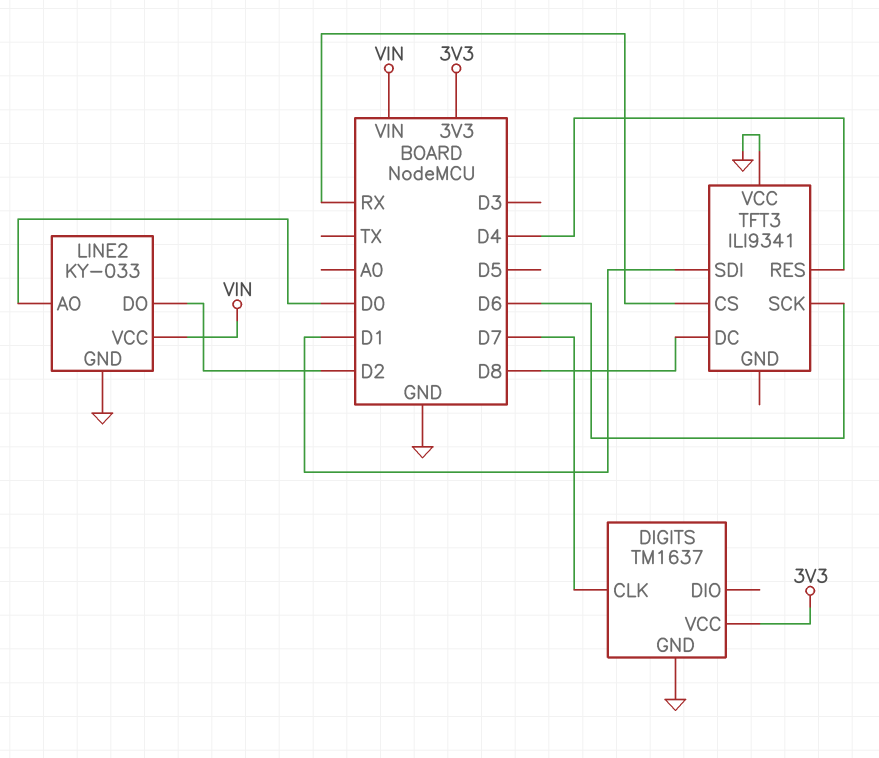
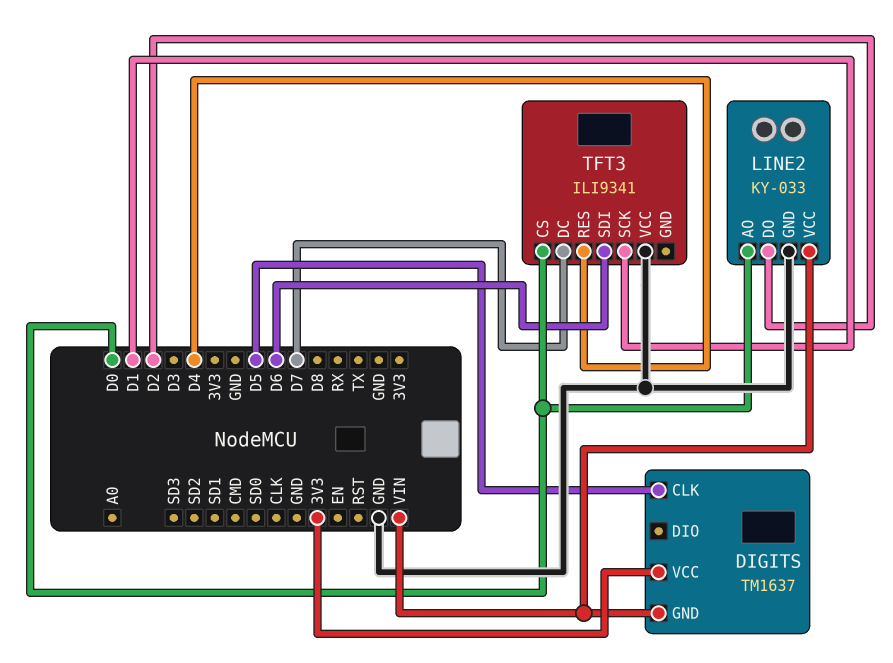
DIGITS pin CLK: D7 -> D5
DIGITS pin GND: GND -> VIN
TFT3 pin CS: RX -> D0
TFT3 pin DC: D8 -> D7
TFT3 pin SCK: D6 -> D1
TFT3 pin SDI: D1 -> D6

